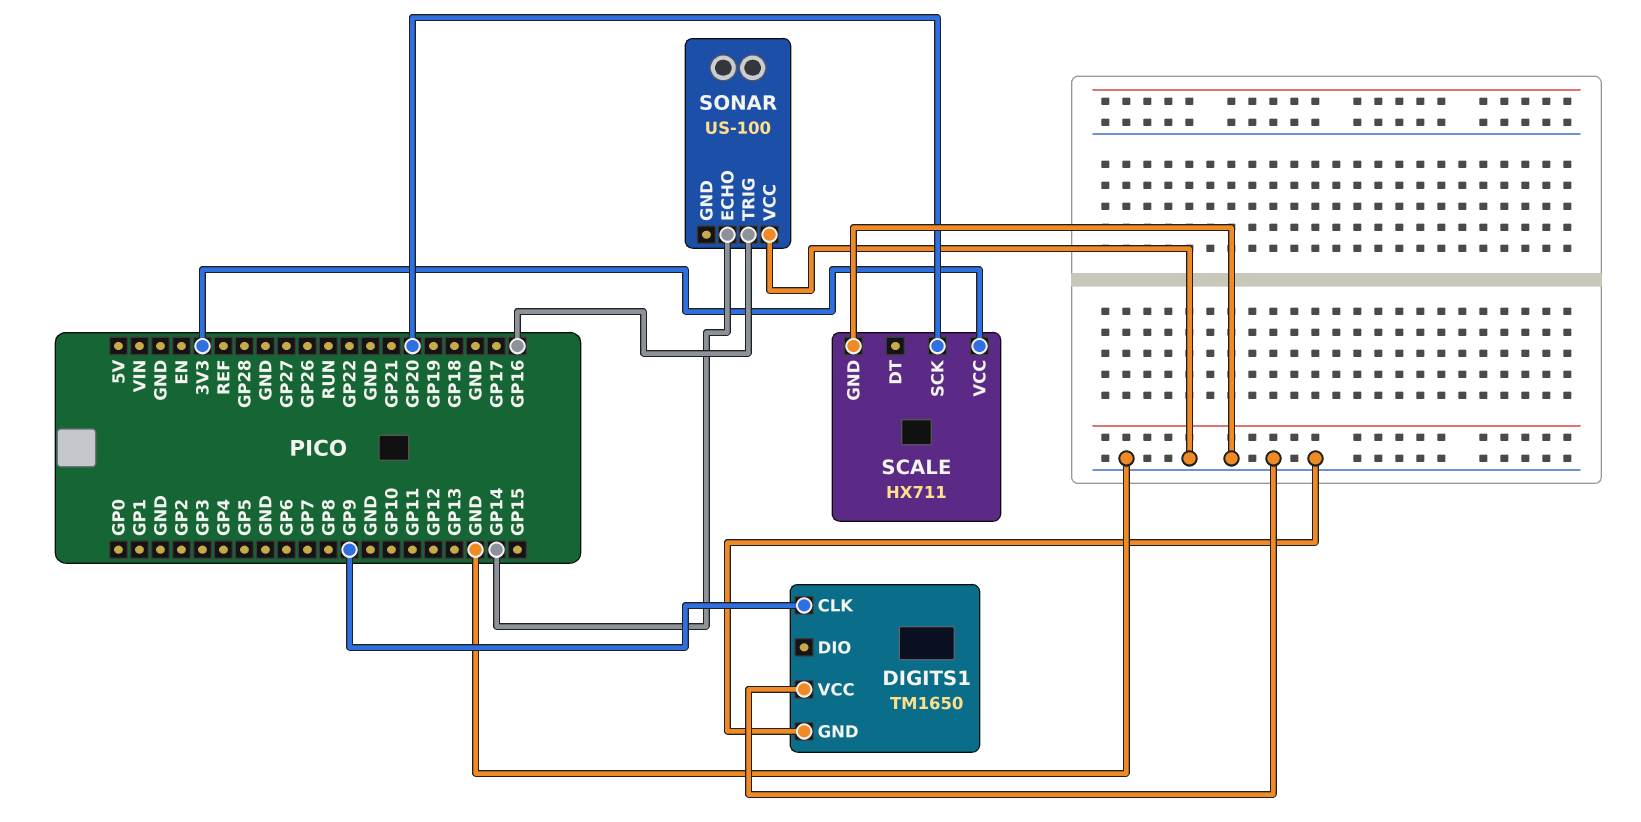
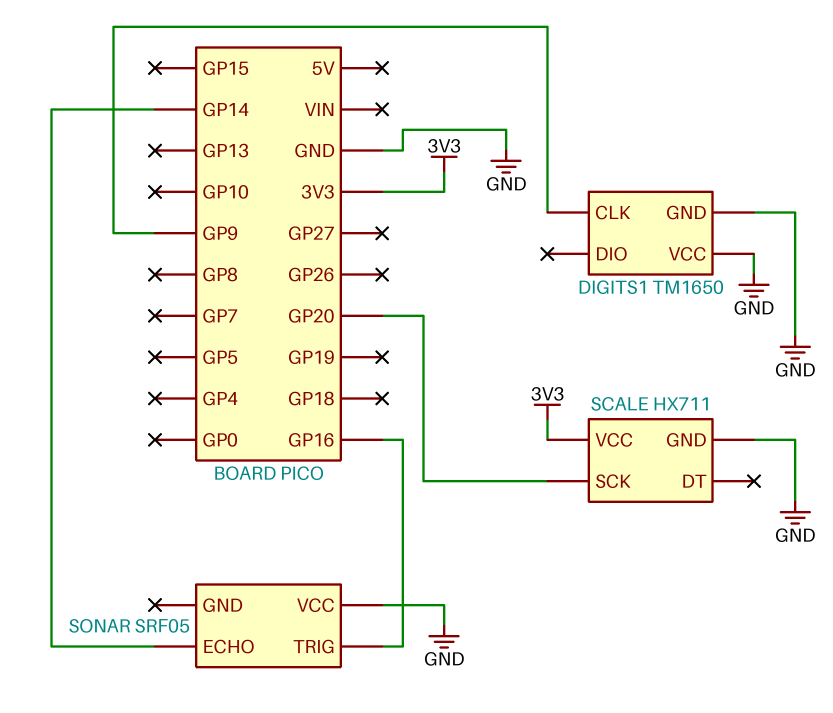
SONAR: US-100 -> SRF05

